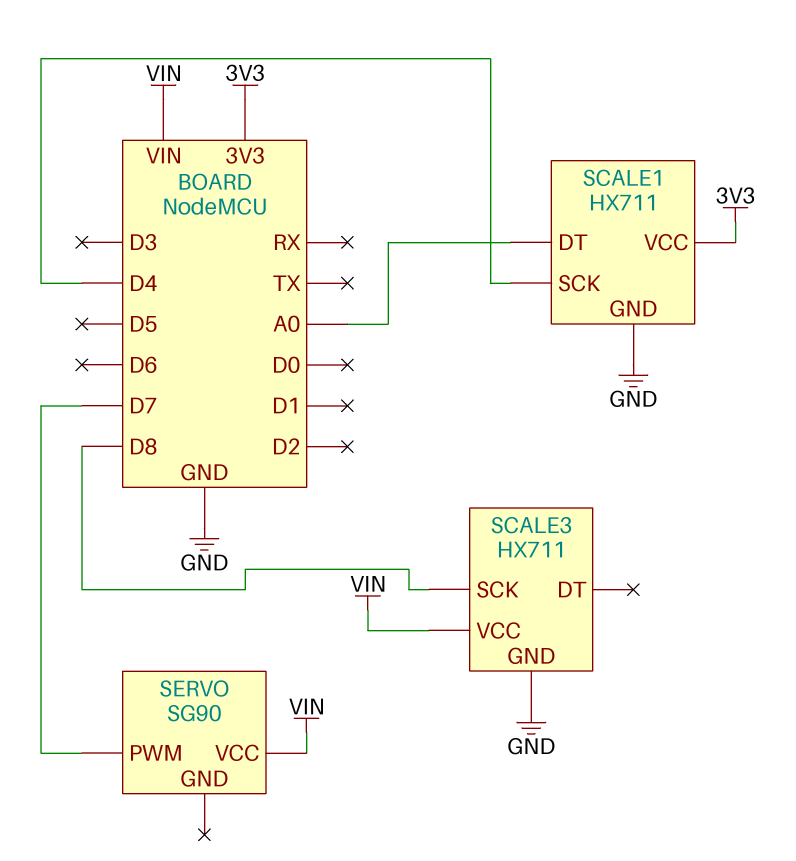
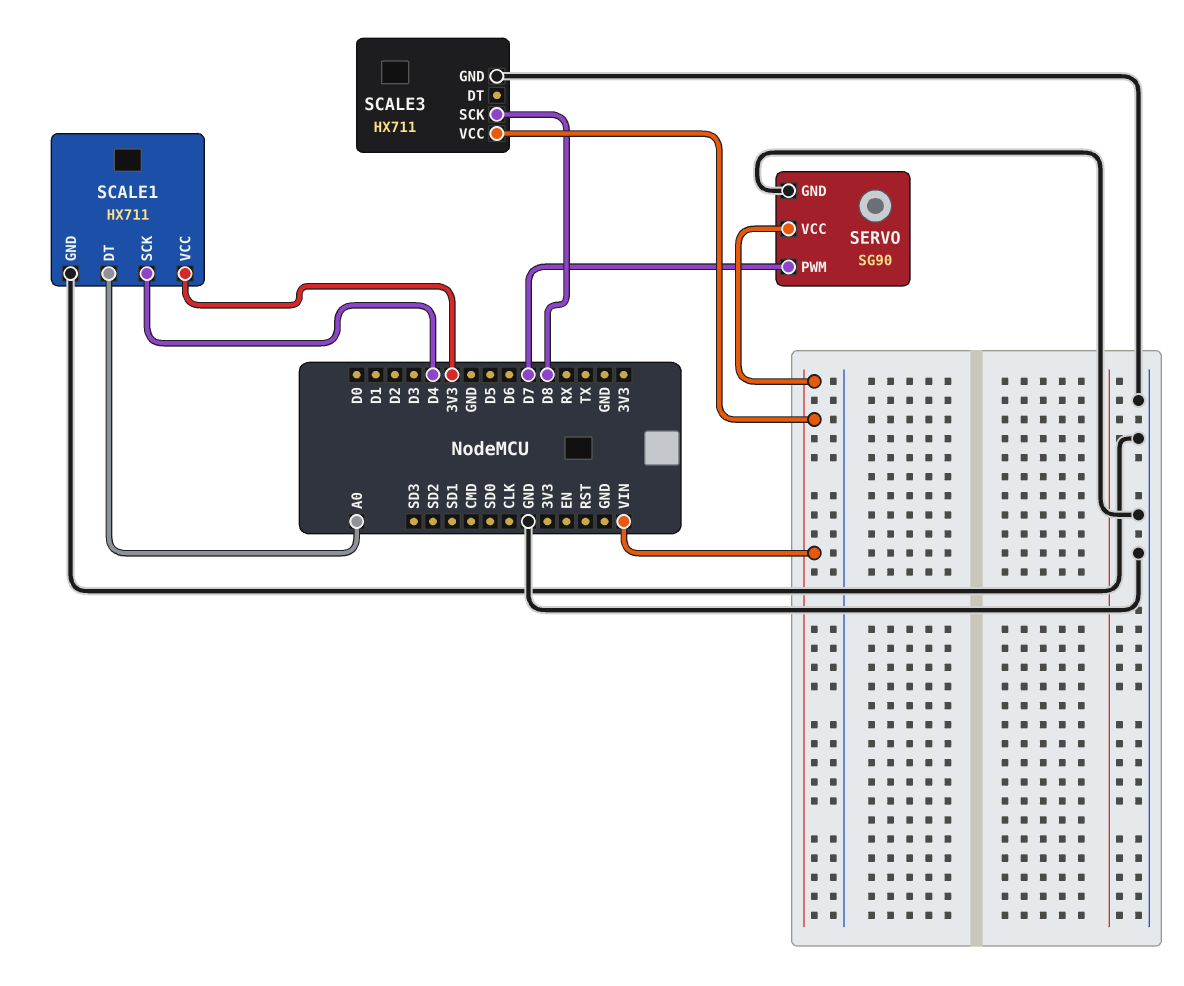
SERVO pin GND: none -> GND

